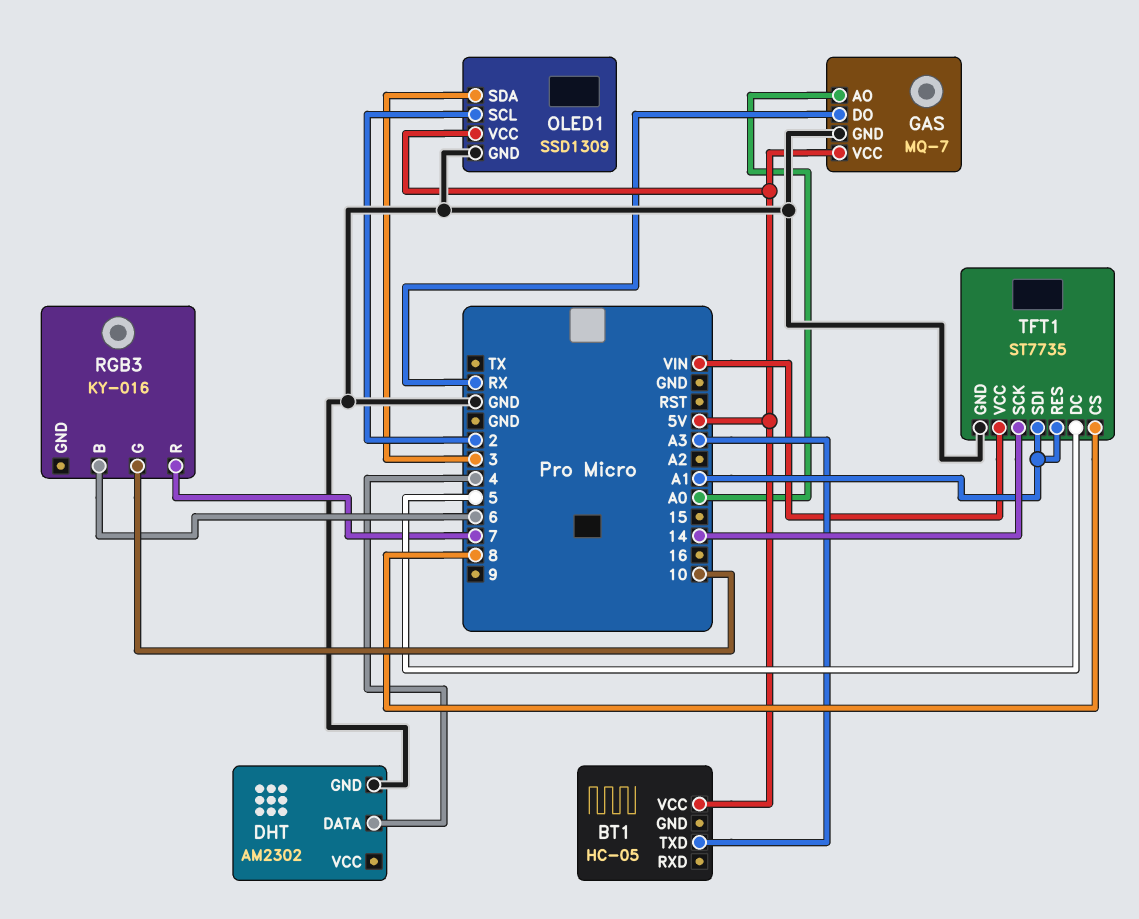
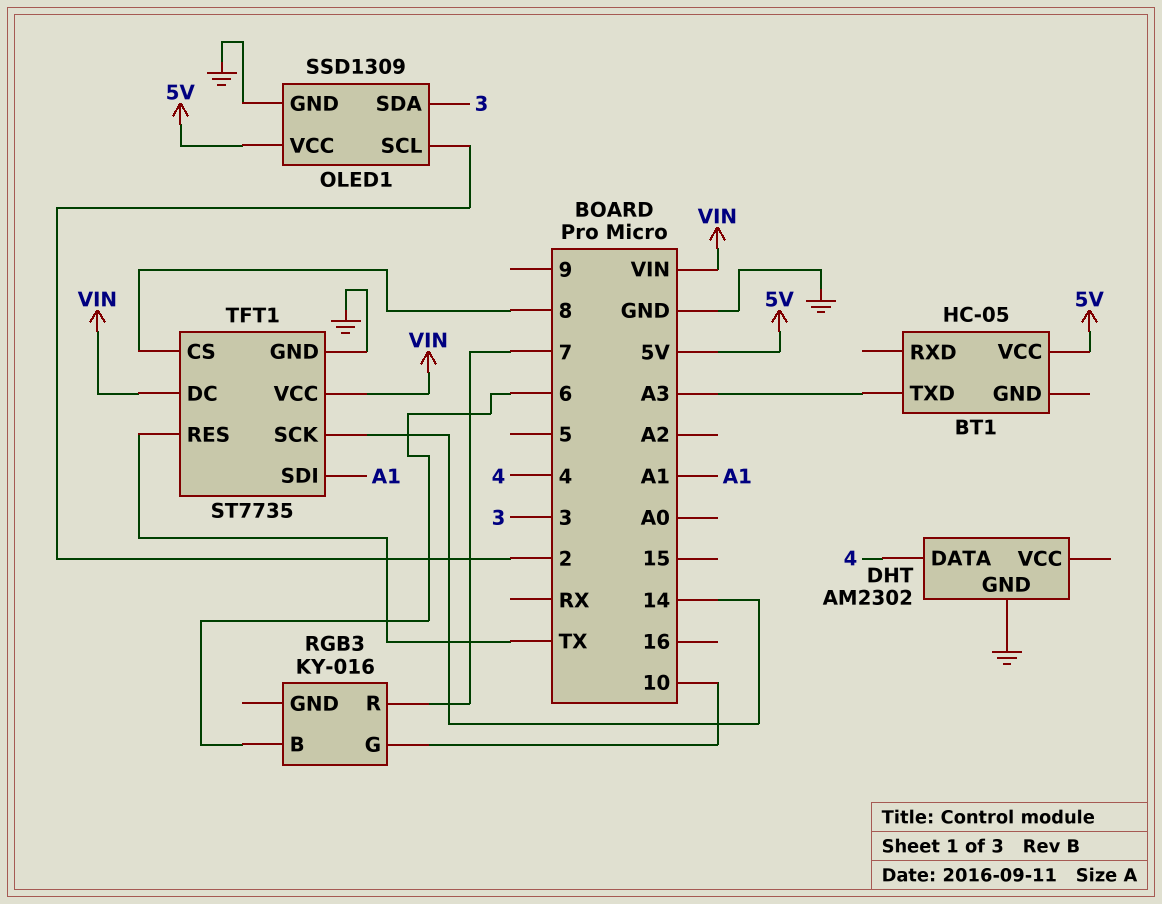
GAS: MQ-7 -> none
GAS pin AO: A0 -> none
GAS pin DO: RX -> none
GAS pin GND: GND -> none
GAS pin VCC: 5V -> none
TFT1 pin DC: 5 -> VIN
TFT1 pin RES: A1 -> TX

